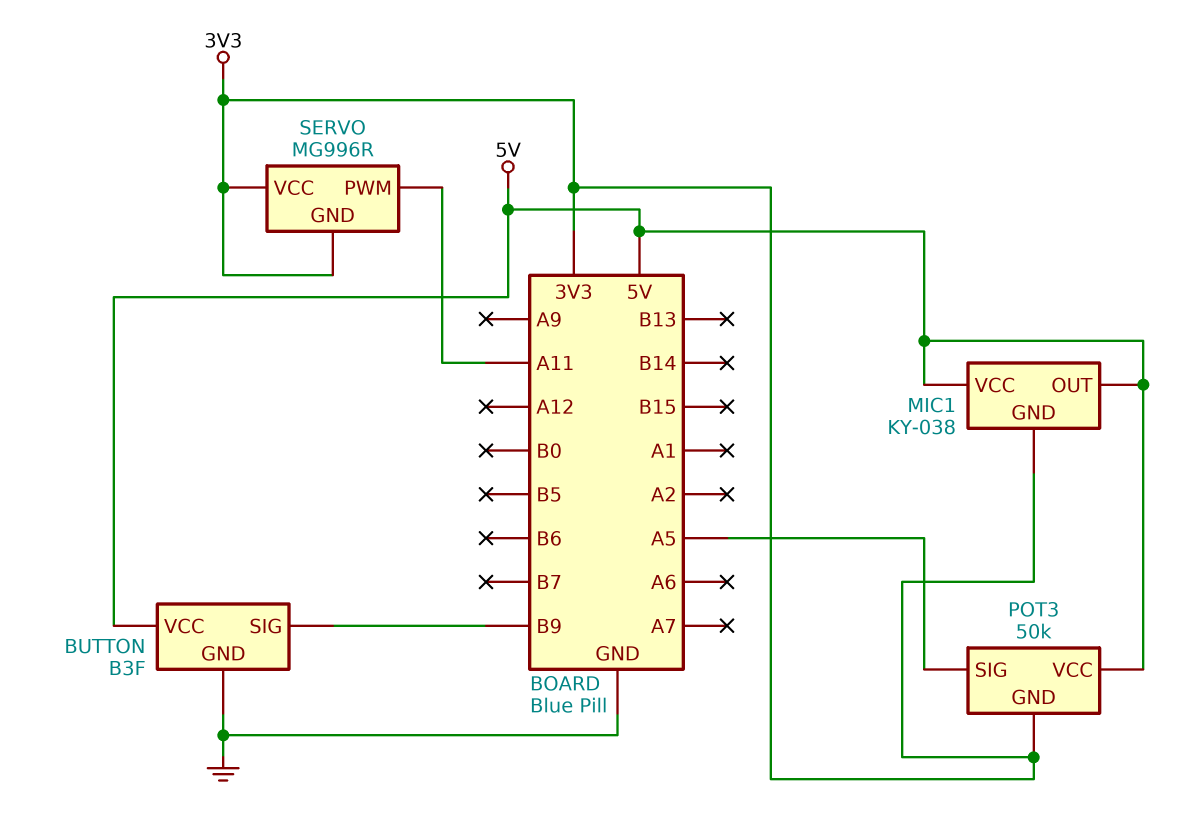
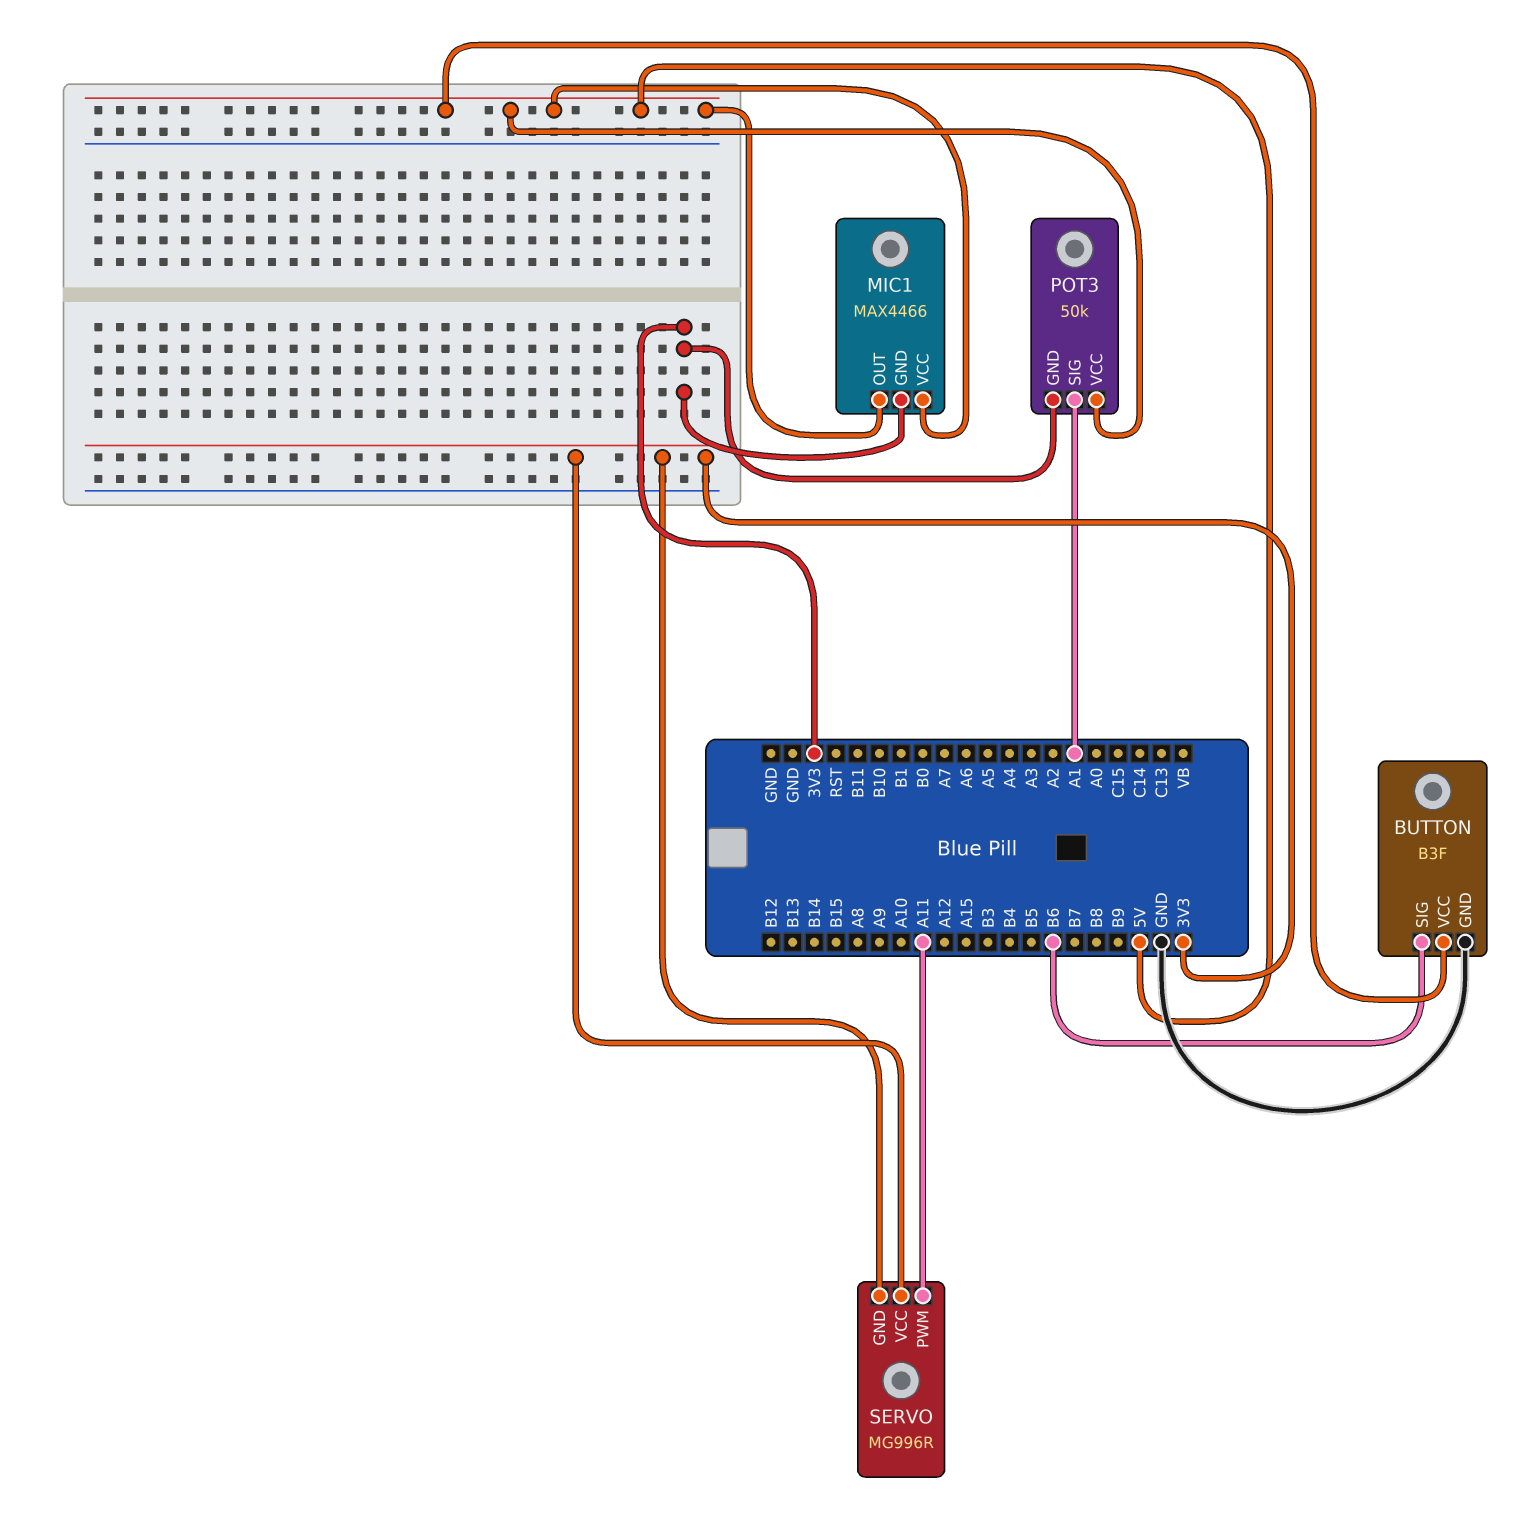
BUTTON pin SIG: B9 -> B6
MIC1: KY-038 -> MAX4466
POT3 pin SIG: A5 -> A1

